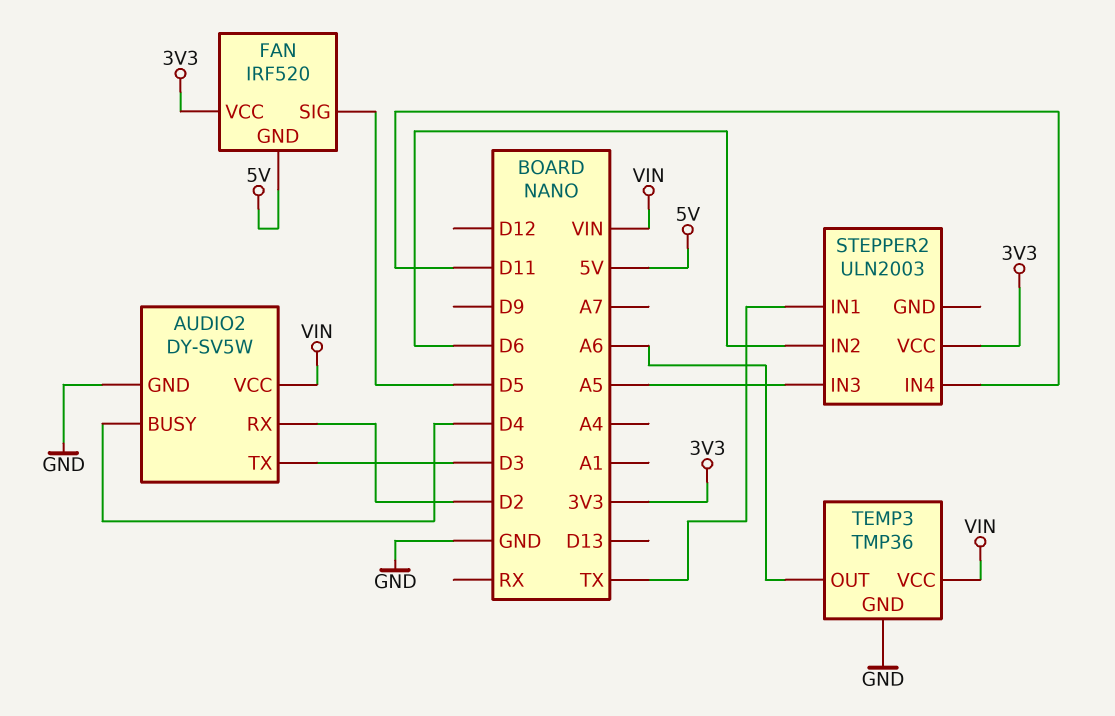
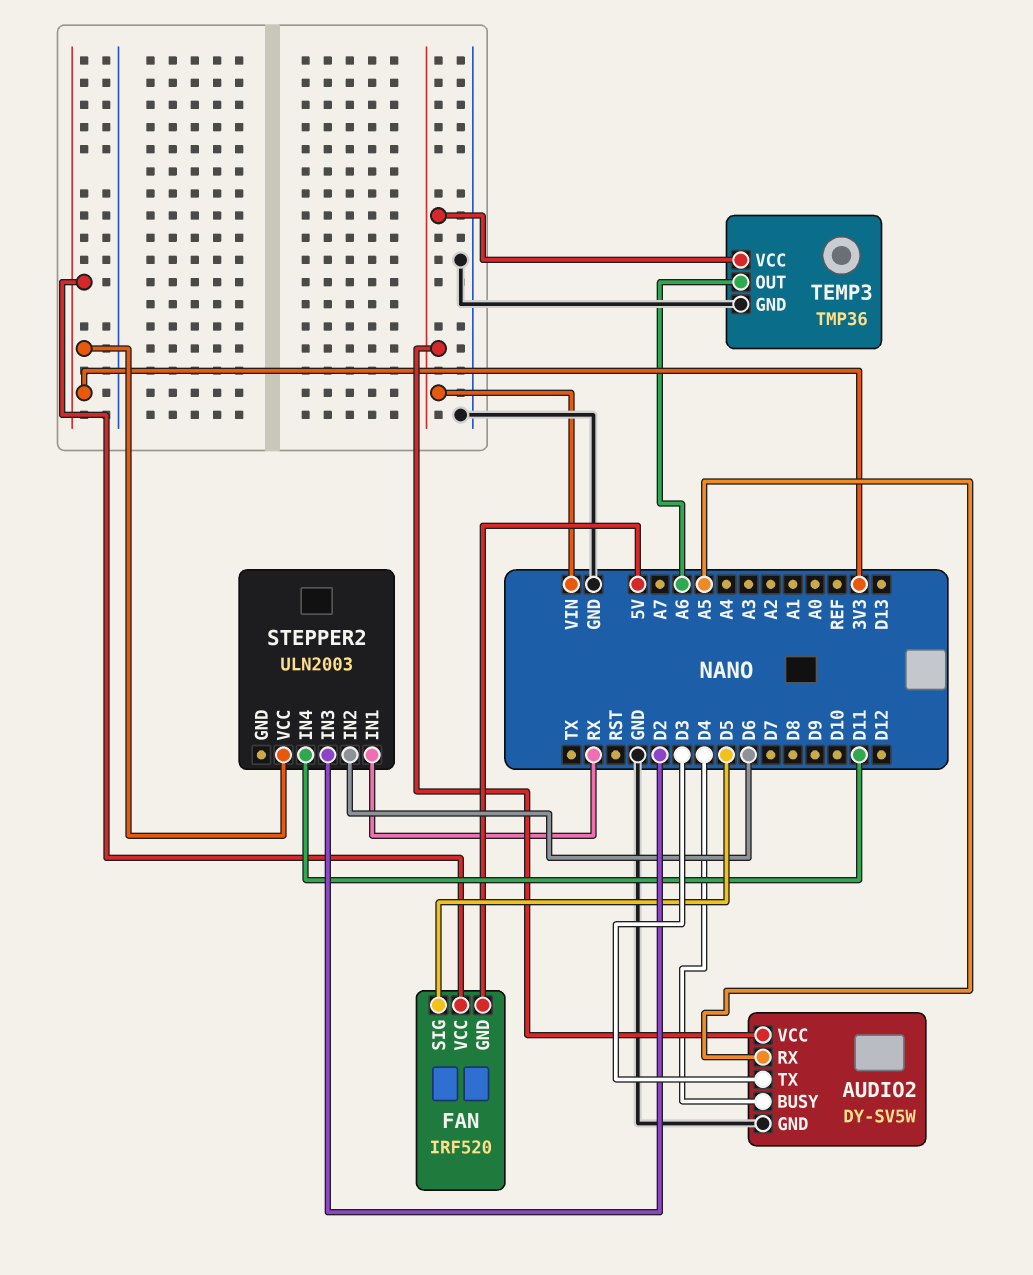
AUDIO2 pin RX: D2 -> A5
STEPPER2 pin IN1: TX -> RX
STEPPER2 pin IN3: A5 -> D2

